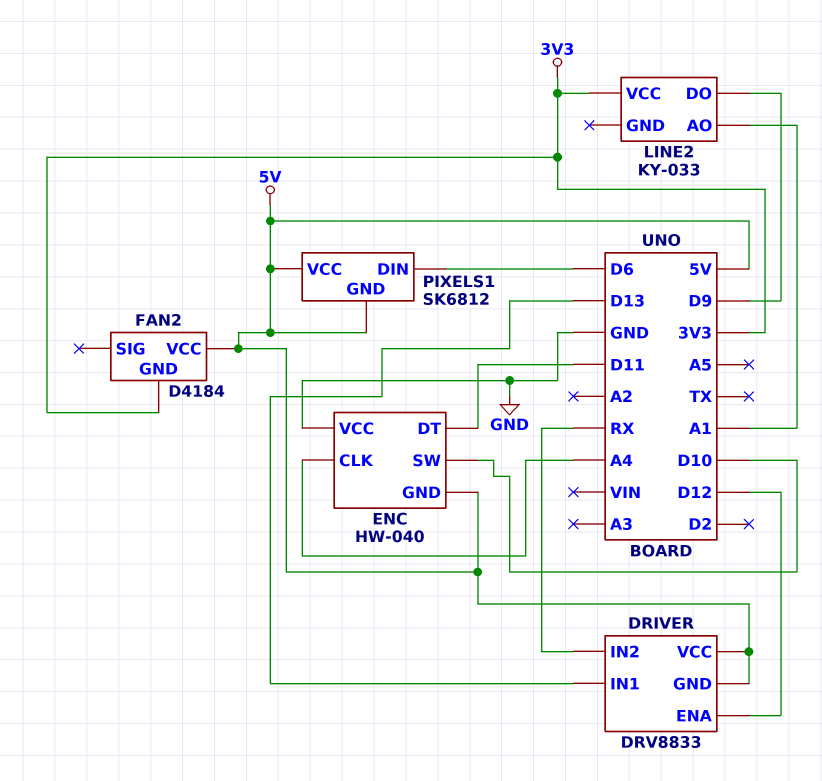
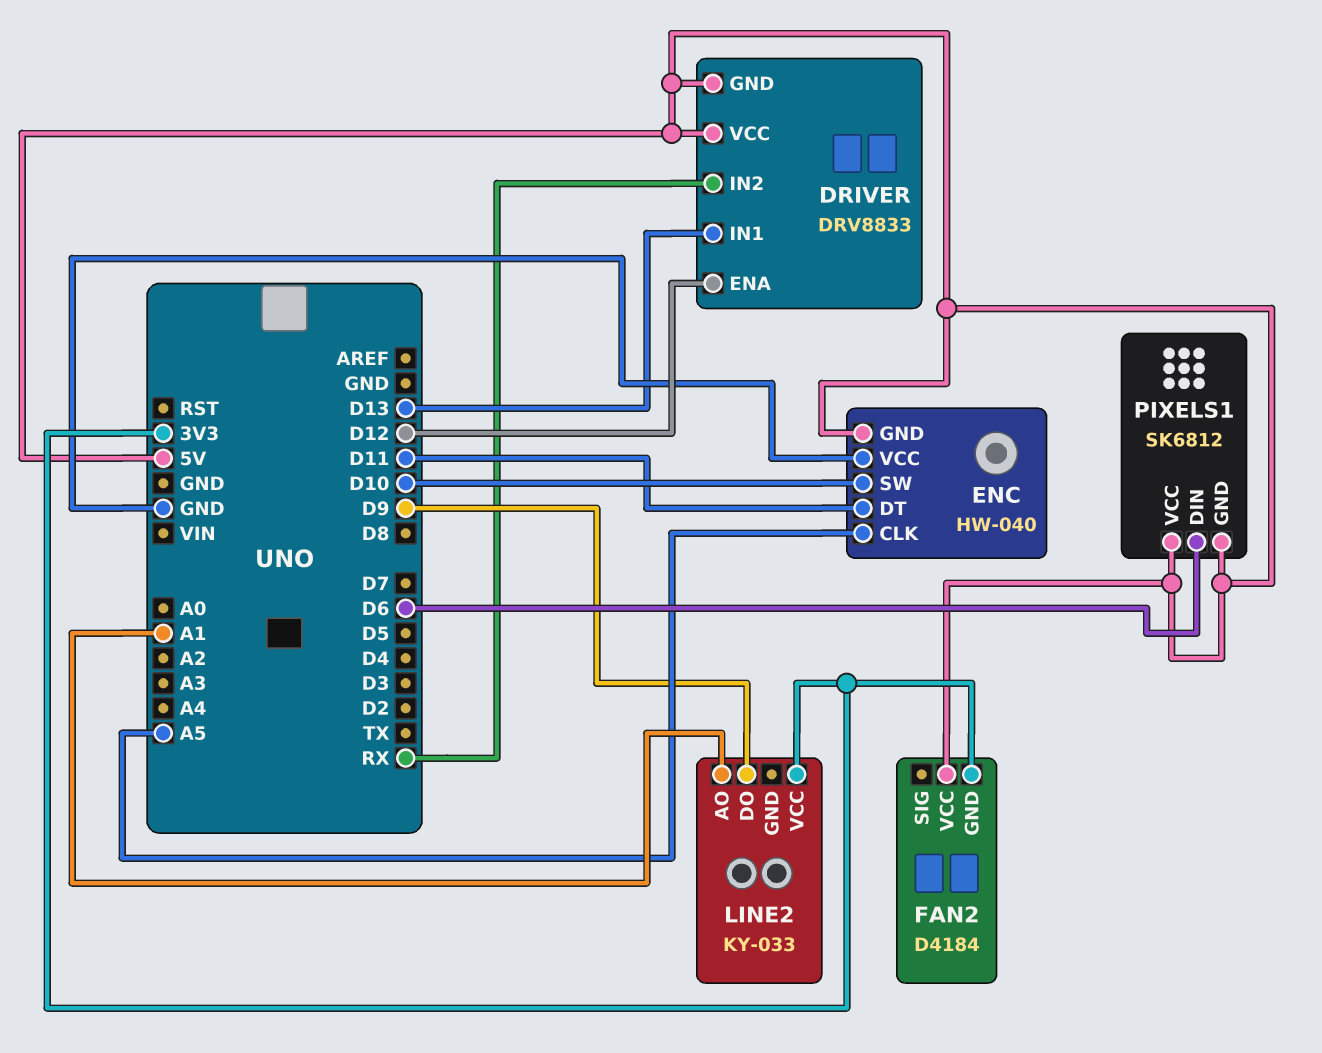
ENC pin CLK: A4 -> A5

